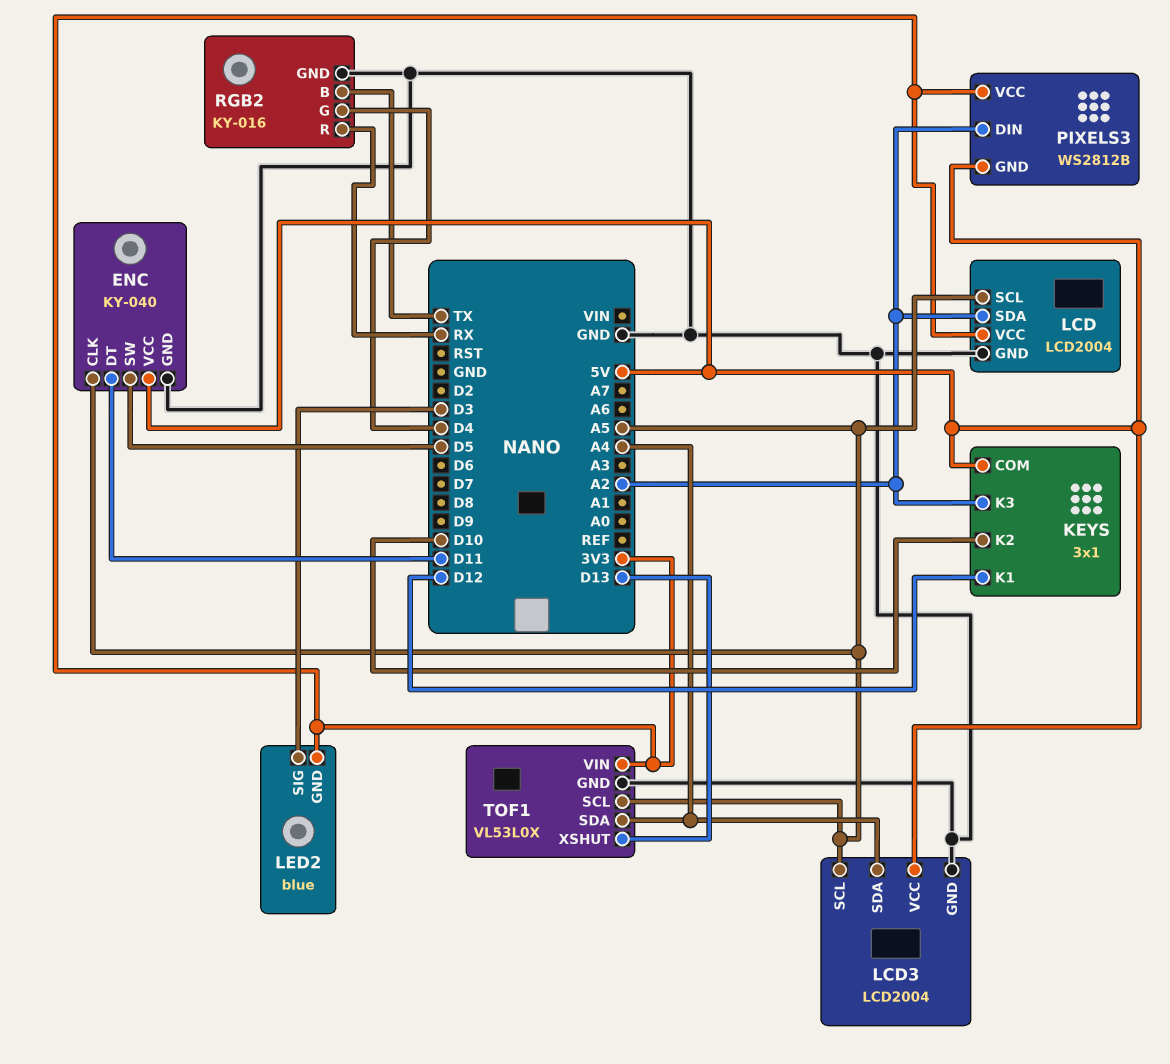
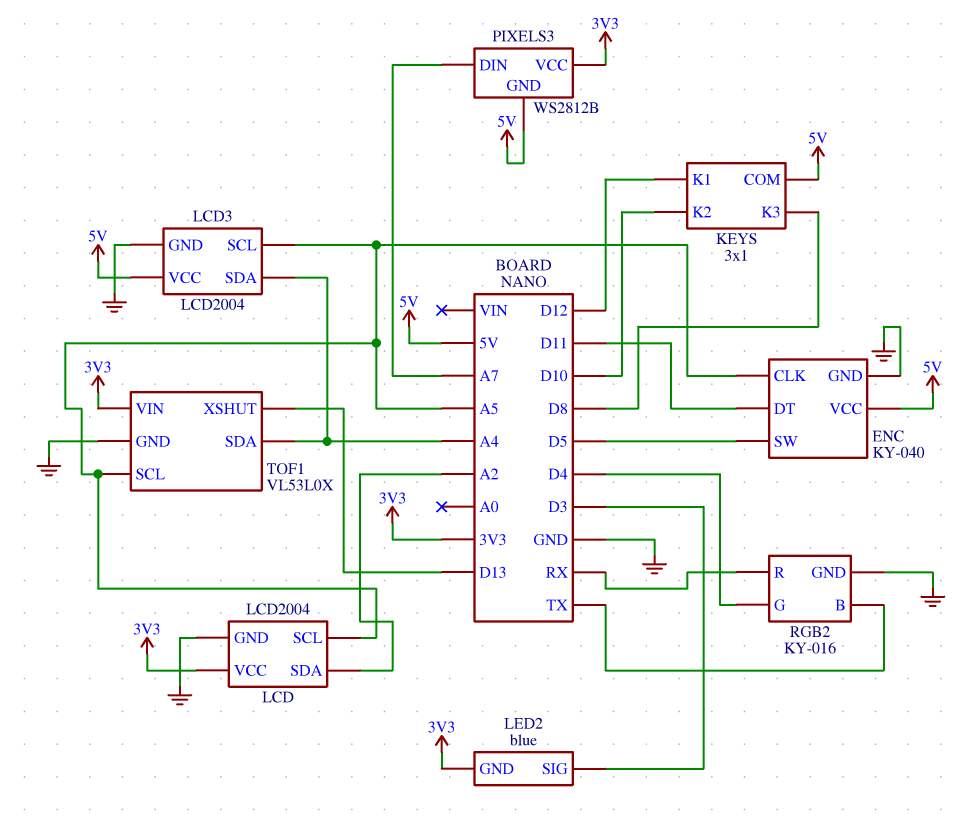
KEYS pin K3: A2 -> D8
PIXELS3 pin DIN: A2 -> A7

